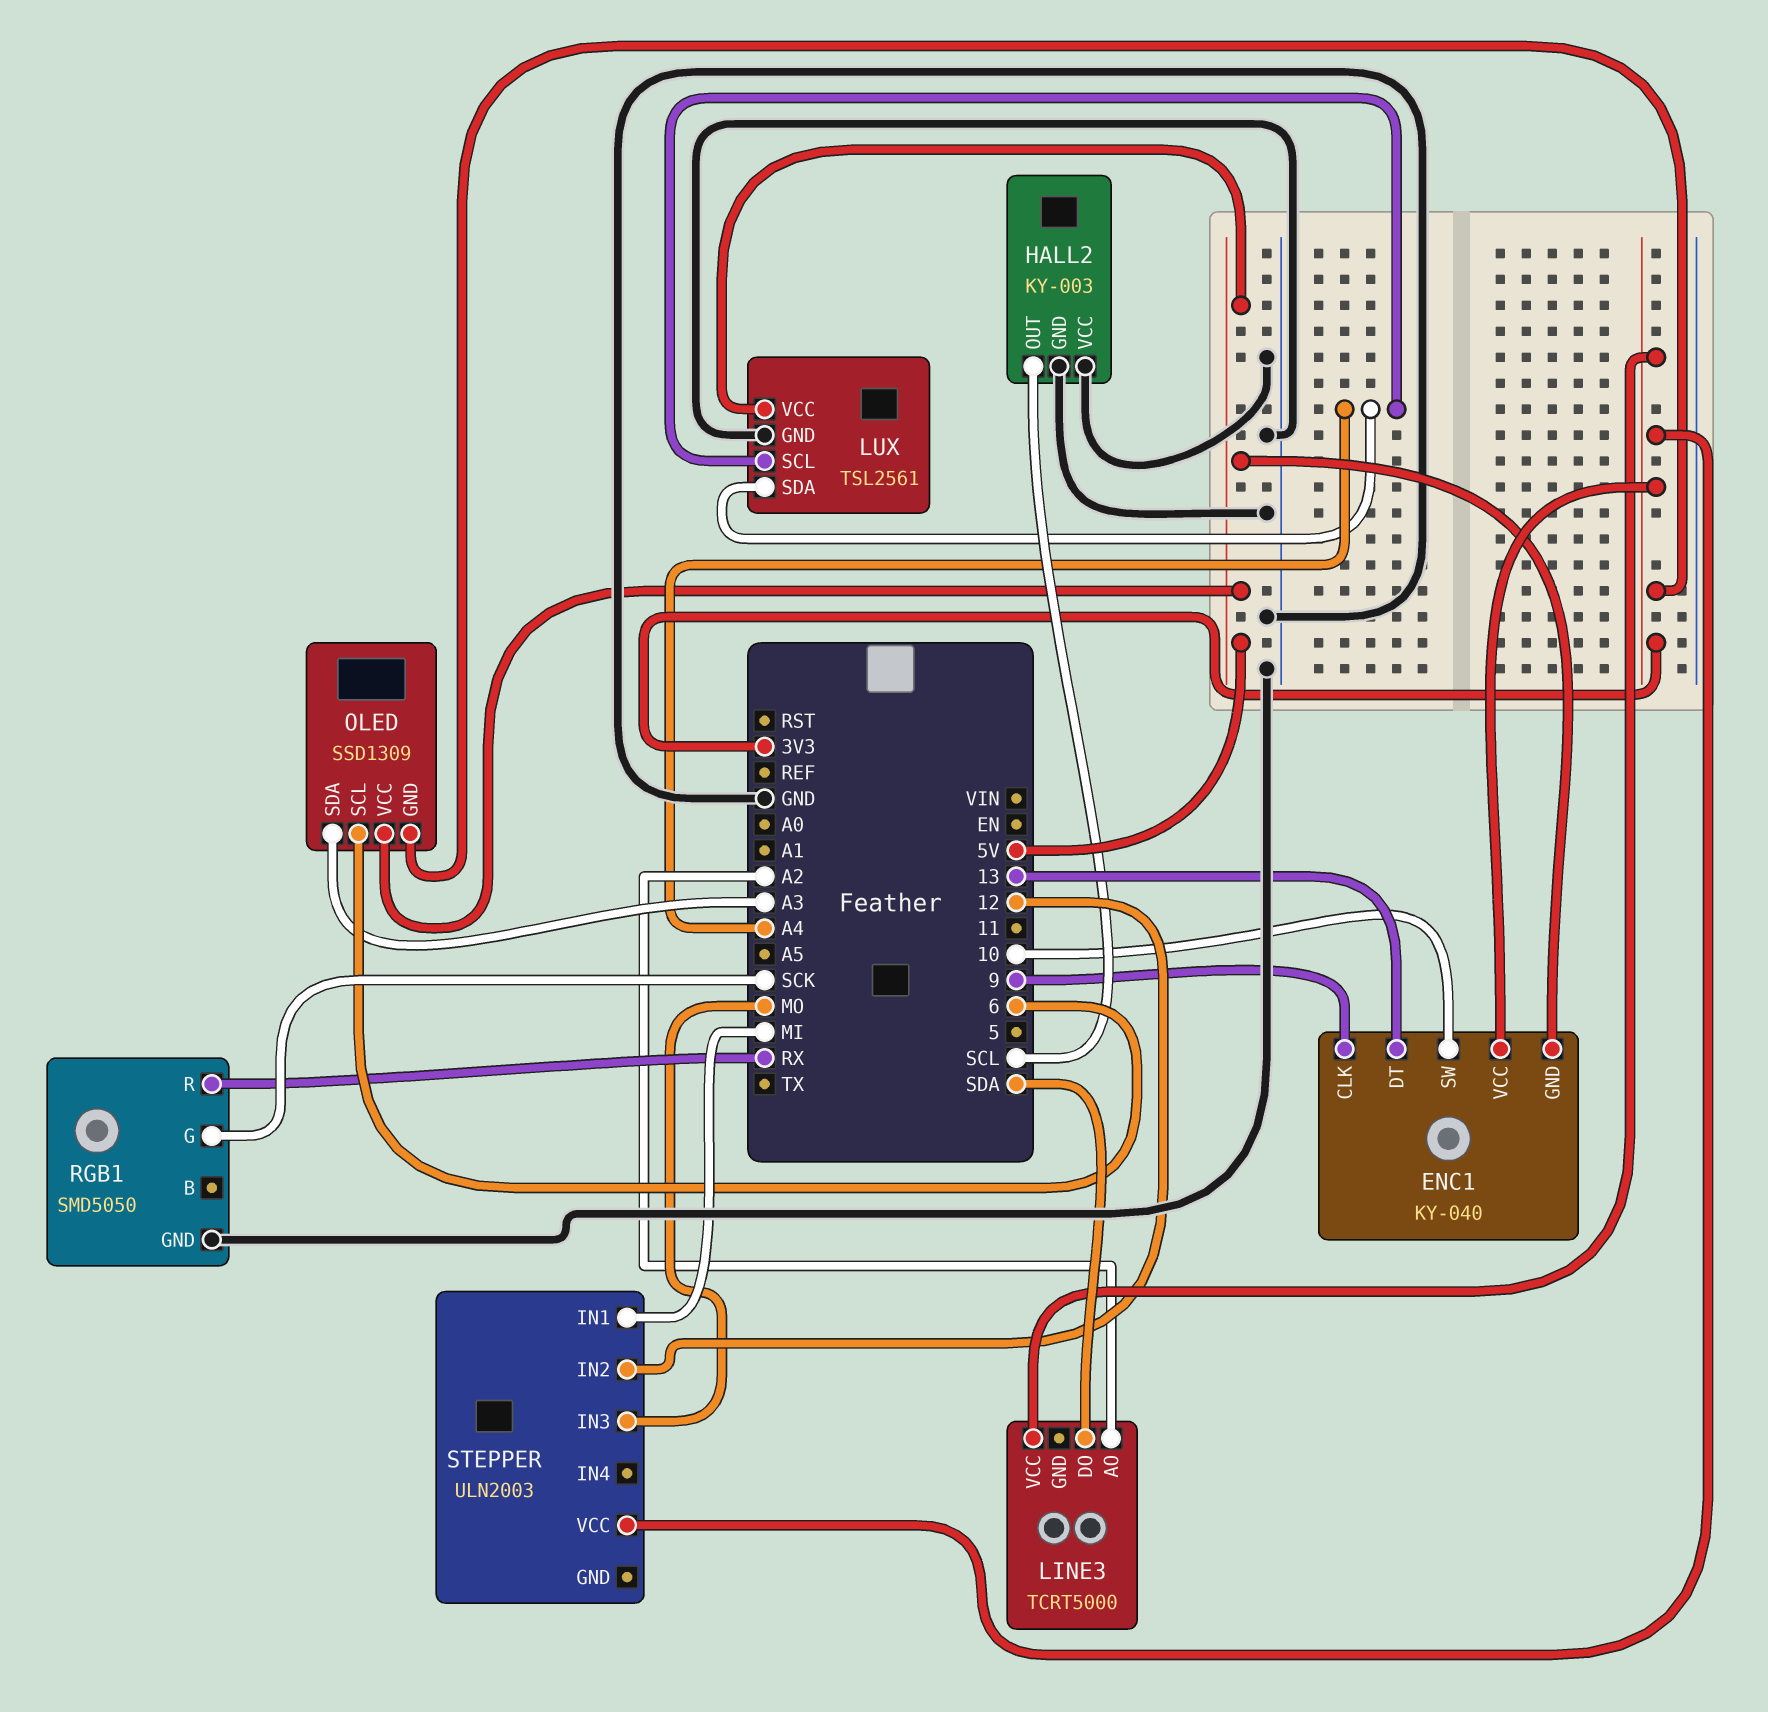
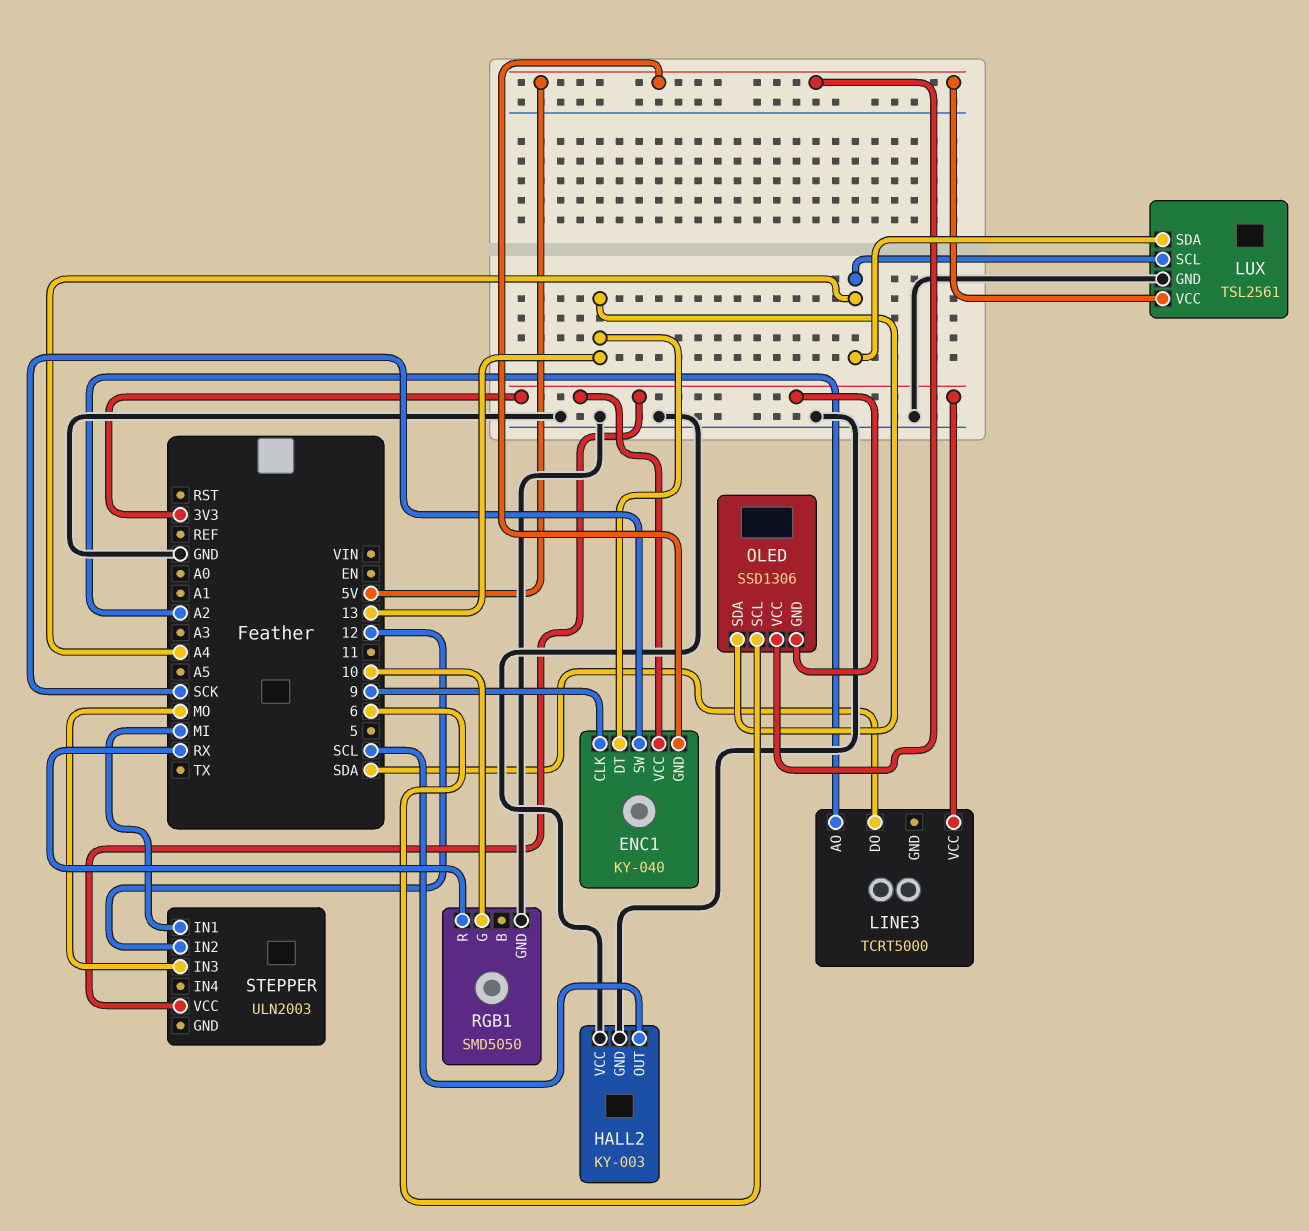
ENC1 pin SW: 10 -> SCK
OLED: SSD1309 -> SSD1306
OLED pin SDA: A3 -> 13
RGB1 pin G: SCK -> 10

